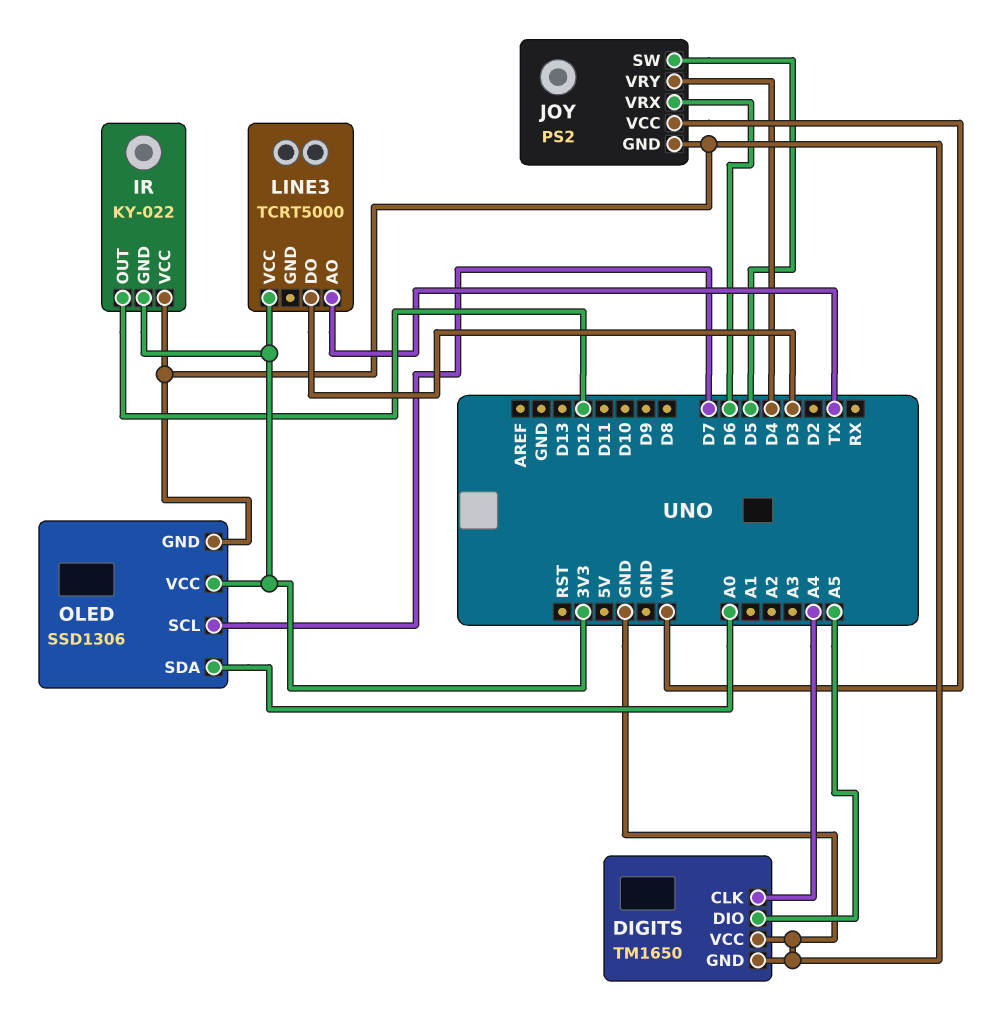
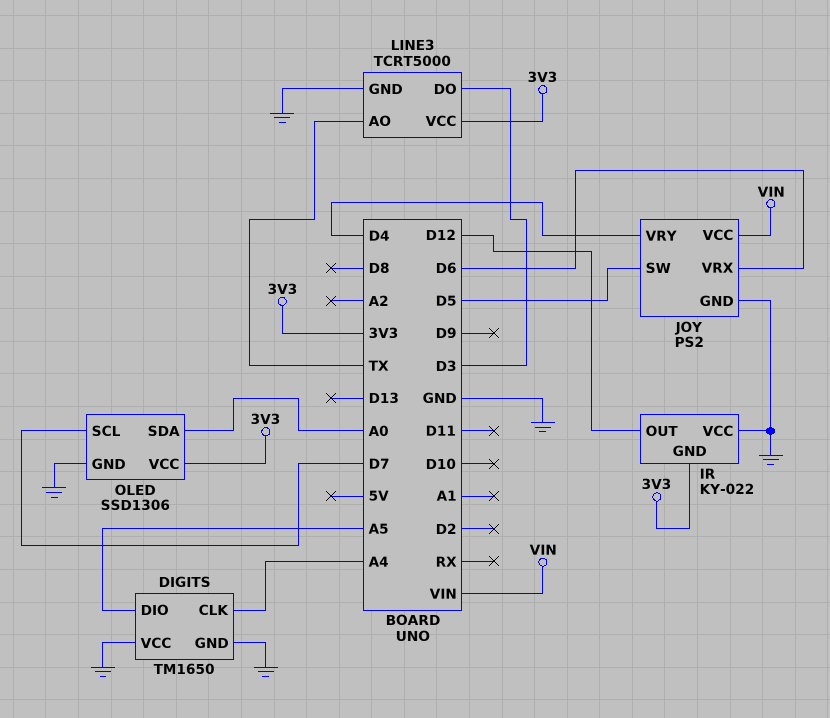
LINE3 pin GND: none -> GND

